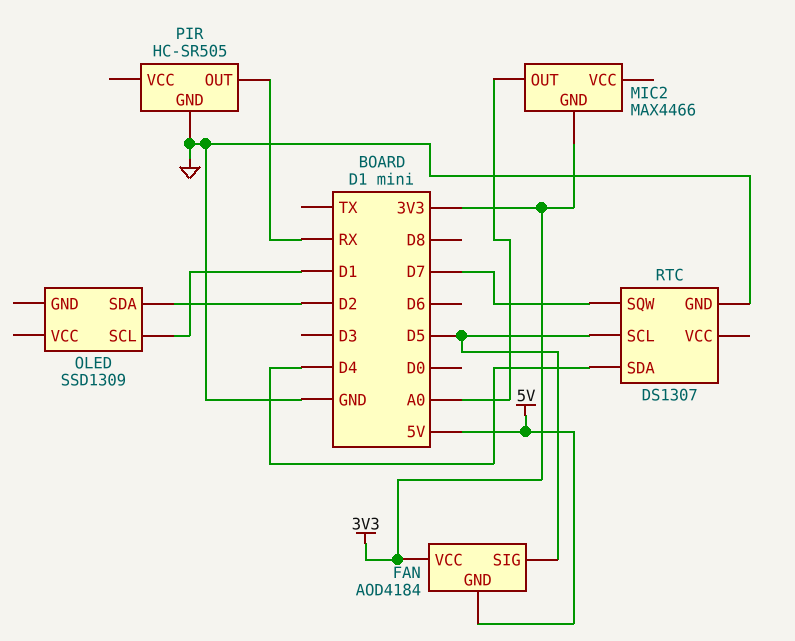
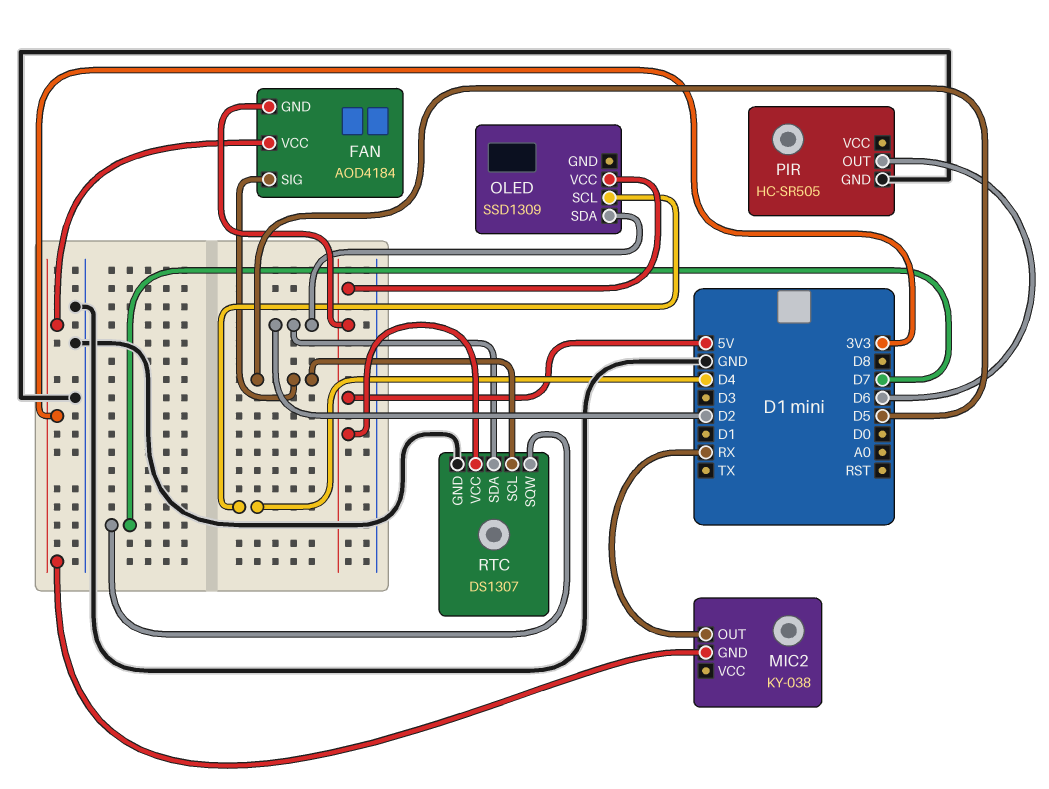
MIC2: MAX4466 -> KY-038
MIC2 pin OUT: A0 -> RX
OLED pin SCL: D1 -> D4
OLED pin VCC: none -> 5V
PIR pin OUT: RX -> D6
RTC pin SDA: D4 -> D2
RTC pin VCC: none -> 5V

